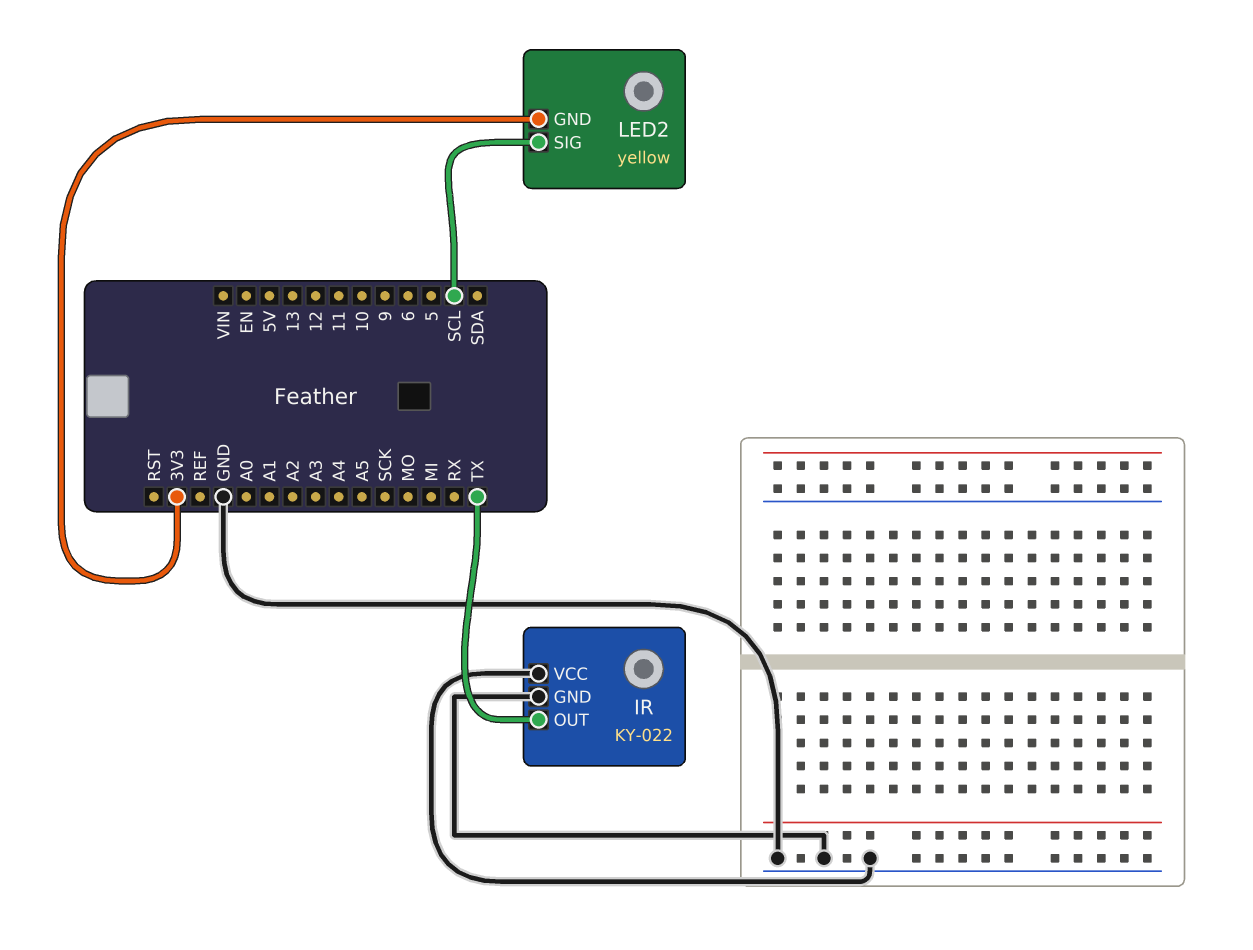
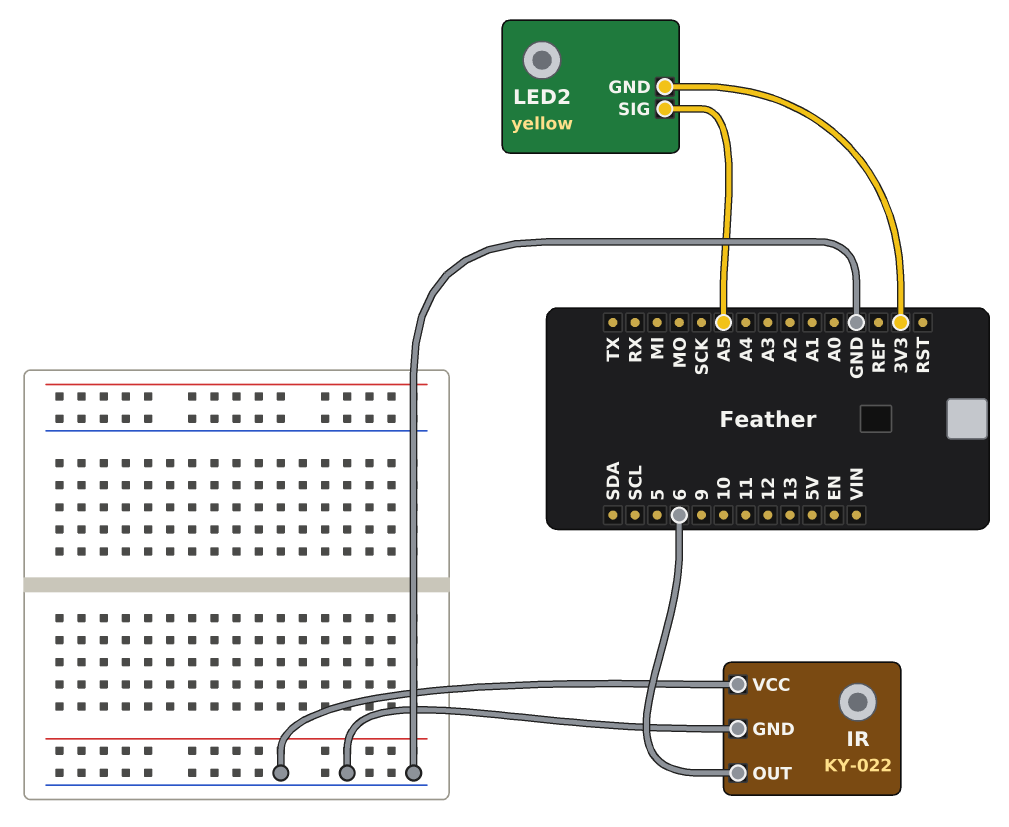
IR pin OUT: TX -> 6
LED2 pin SIG: SCL -> A5

